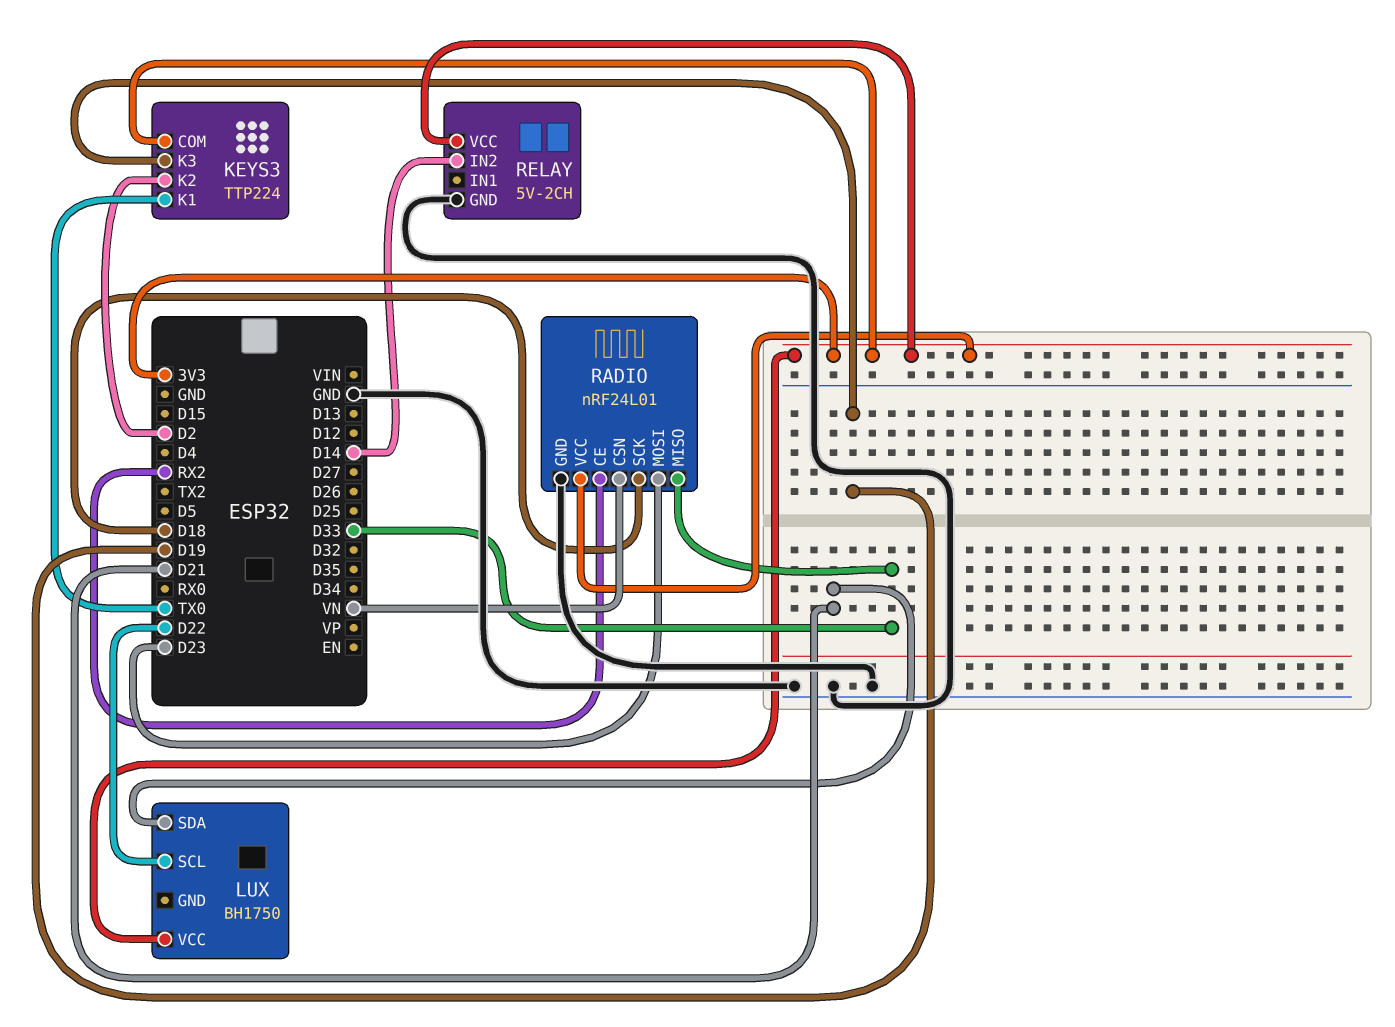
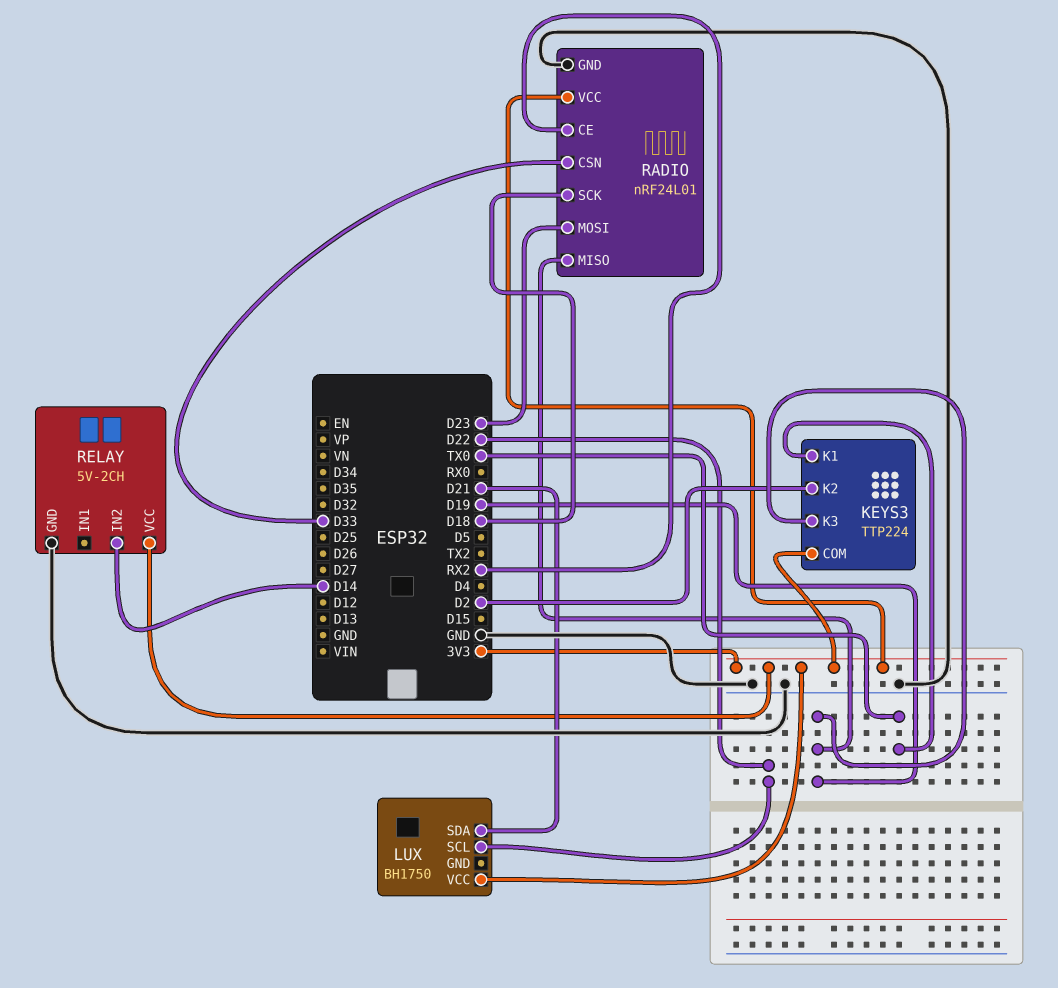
RADIO pin CSN: VN -> D33
RADIO pin MISO: D33 -> D19

